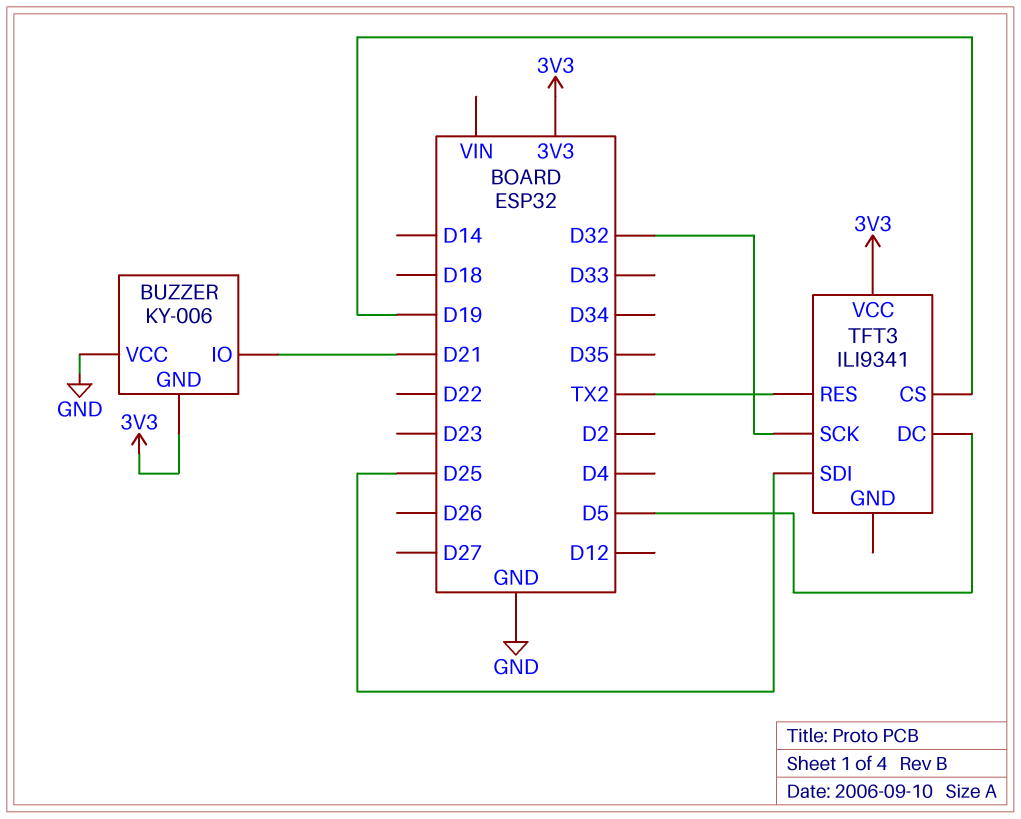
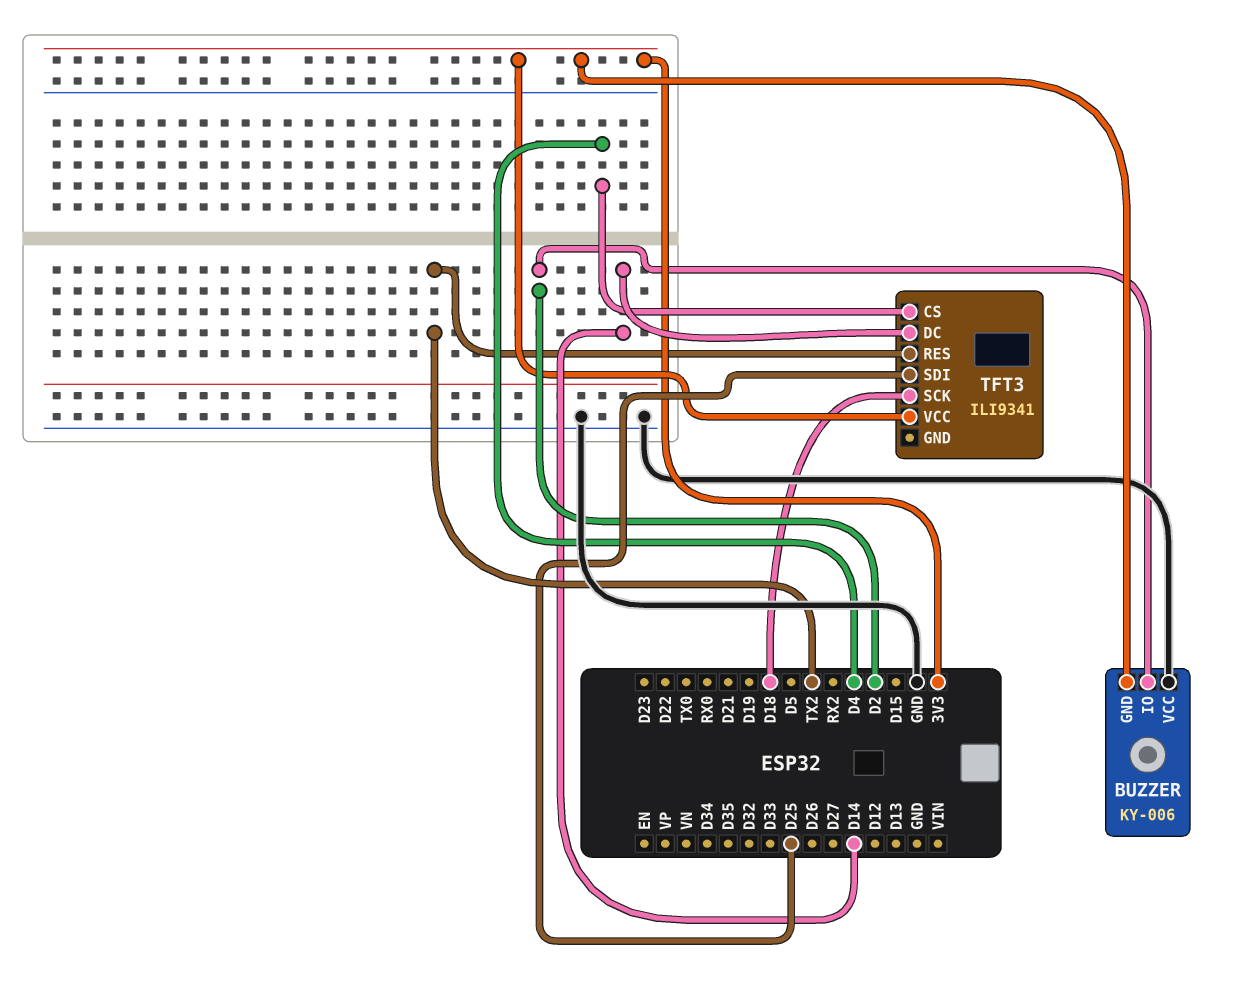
BUZZER pin IO: D21 -> D2
TFT3 pin CS: D19 -> D4
TFT3 pin DC: D5 -> D14
TFT3 pin SCK: D32 -> D18

